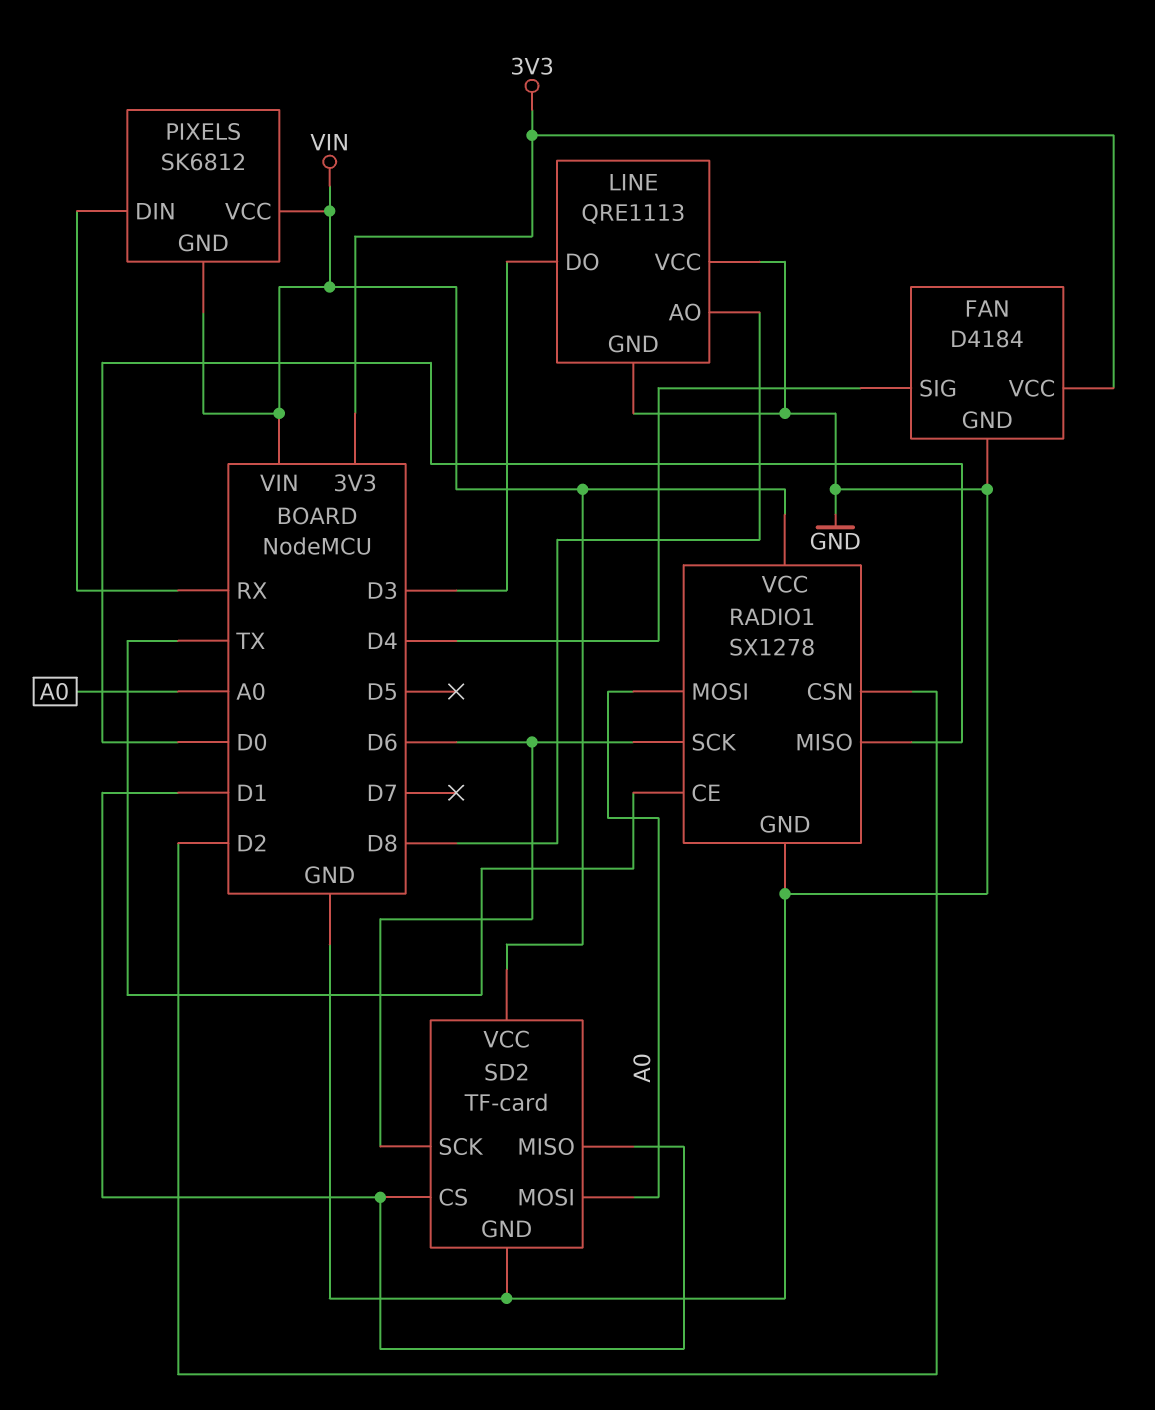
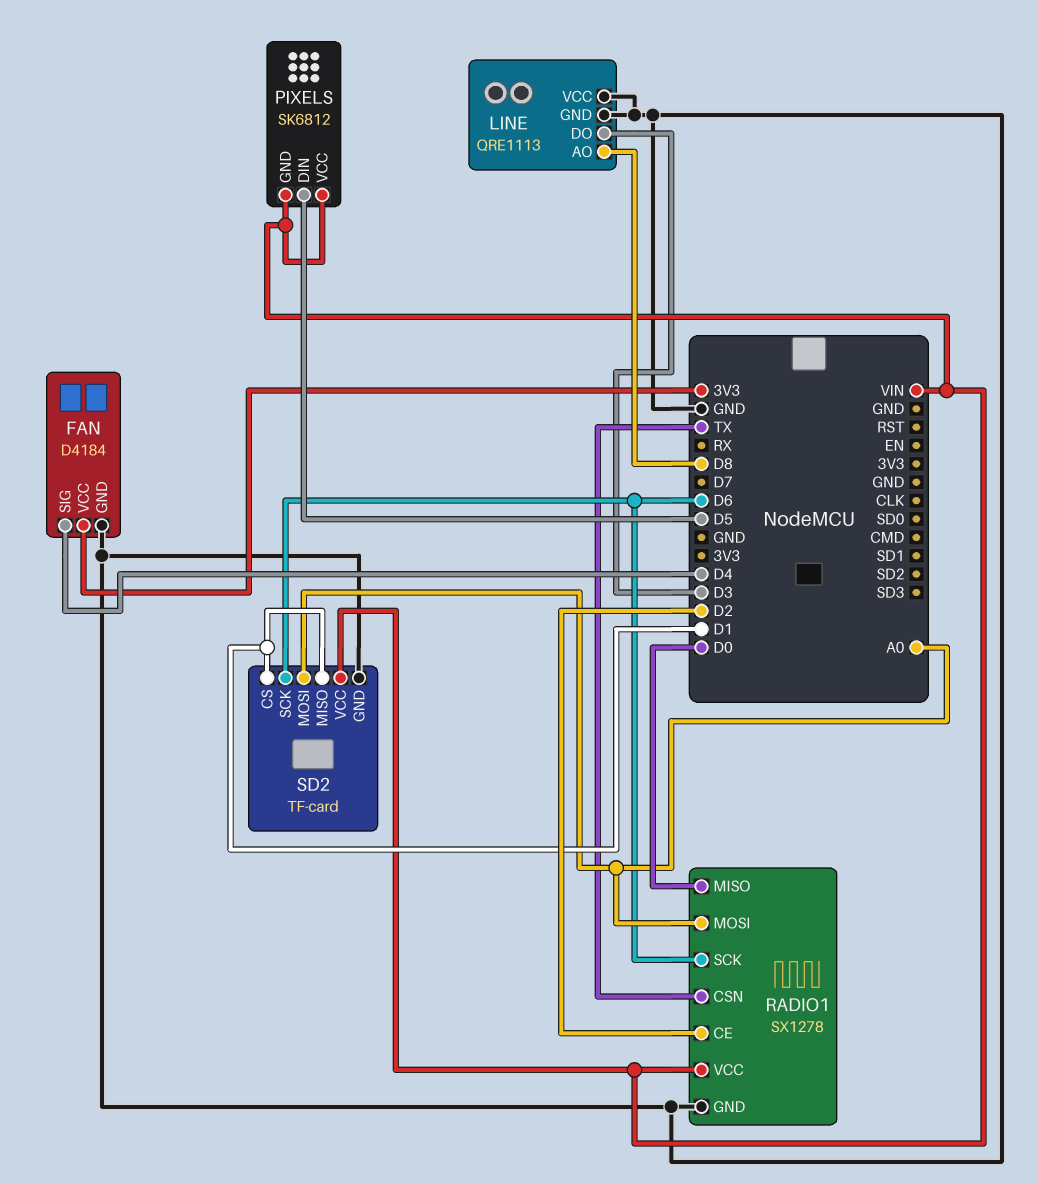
PIXELS pin DIN: RX -> D5
RADIO1 pin CE: TX -> D2
RADIO1 pin CSN: D2 -> TX

